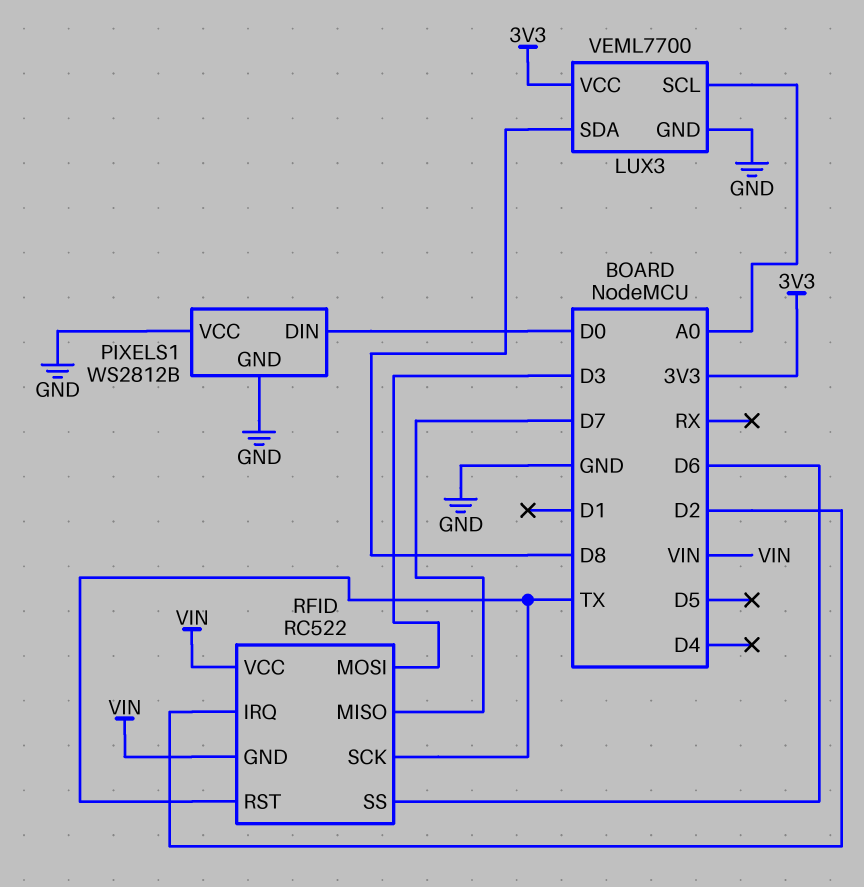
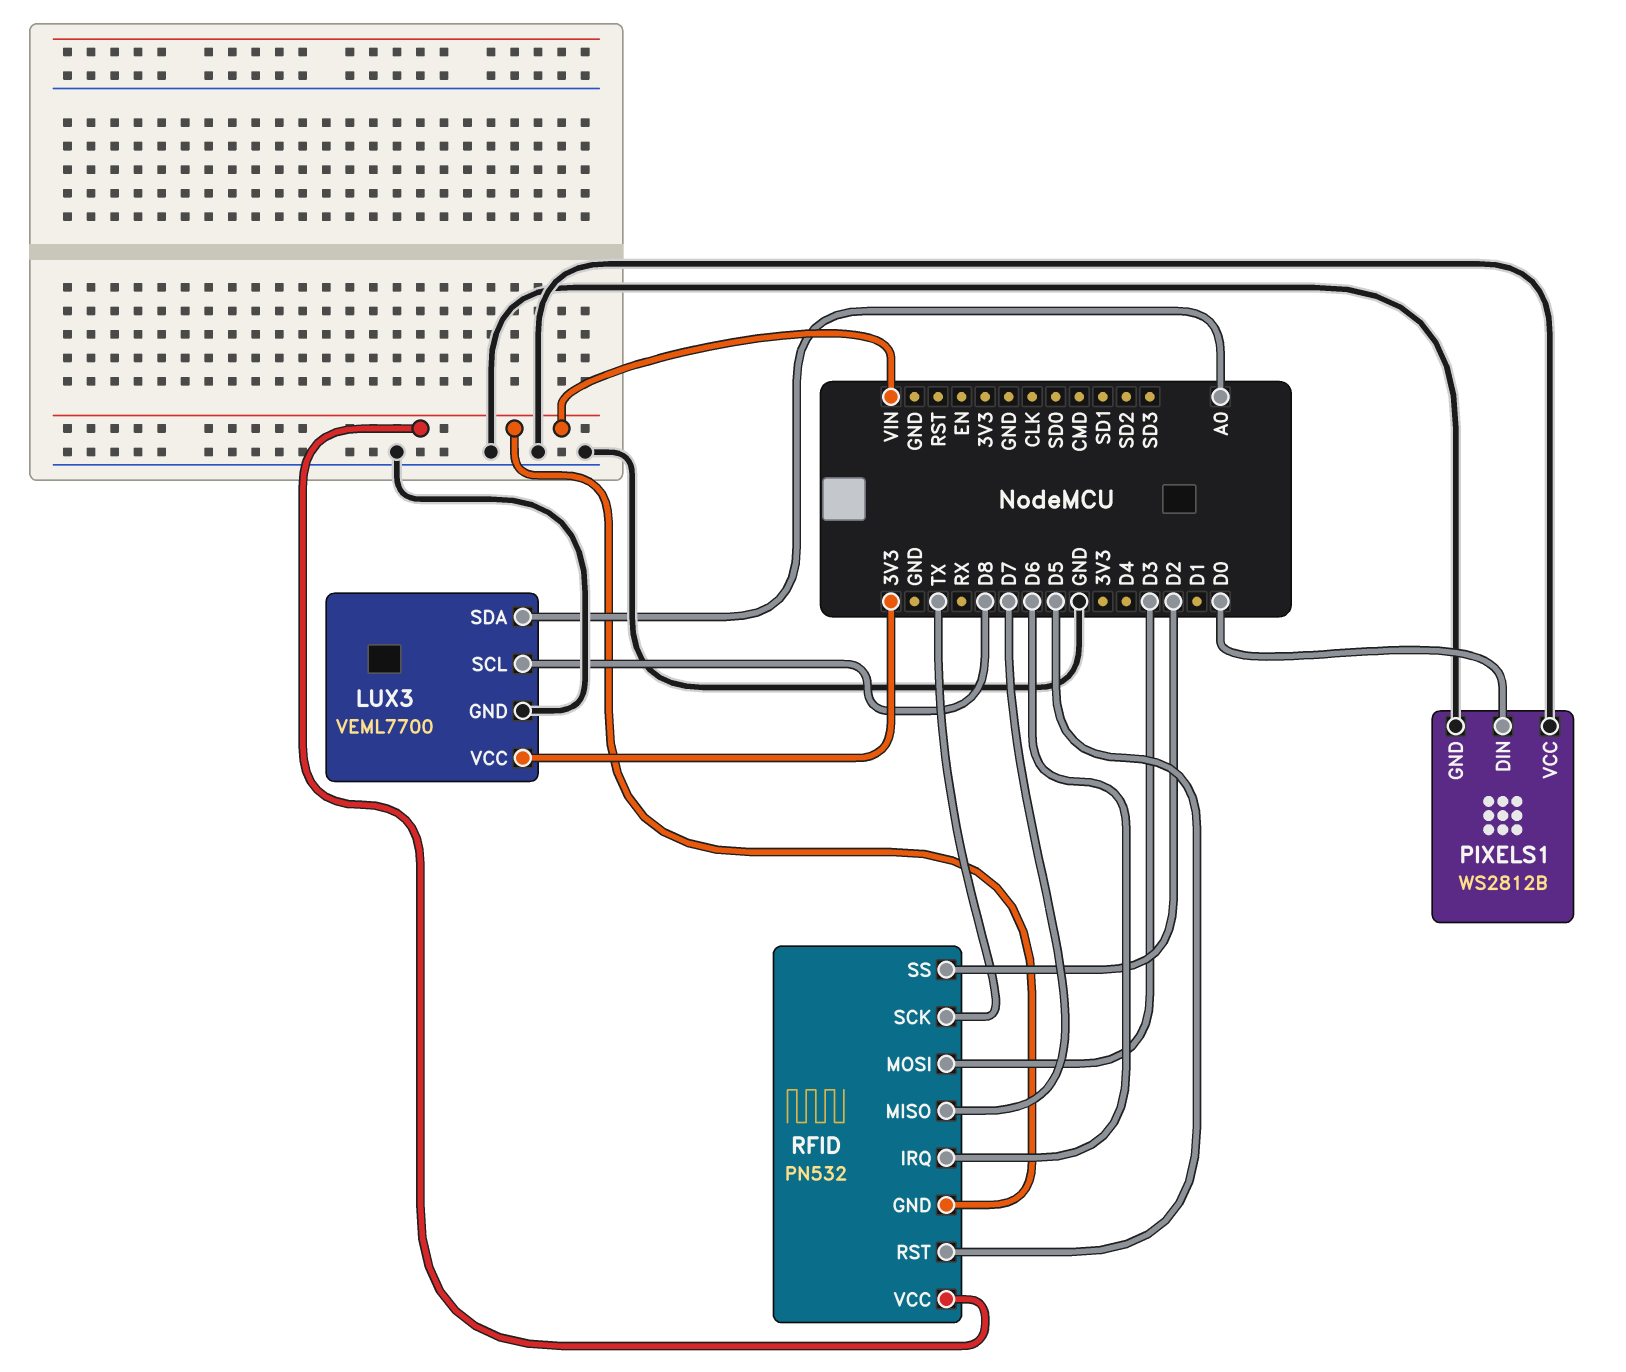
LUX3 pin SCL: A0 -> D8
LUX3 pin SDA: D8 -> A0
RFID: RC522 -> PN532
RFID pin IRQ: D2 -> D6
RFID pin RST: TX -> D5
RFID pin SS: D6 -> D2

